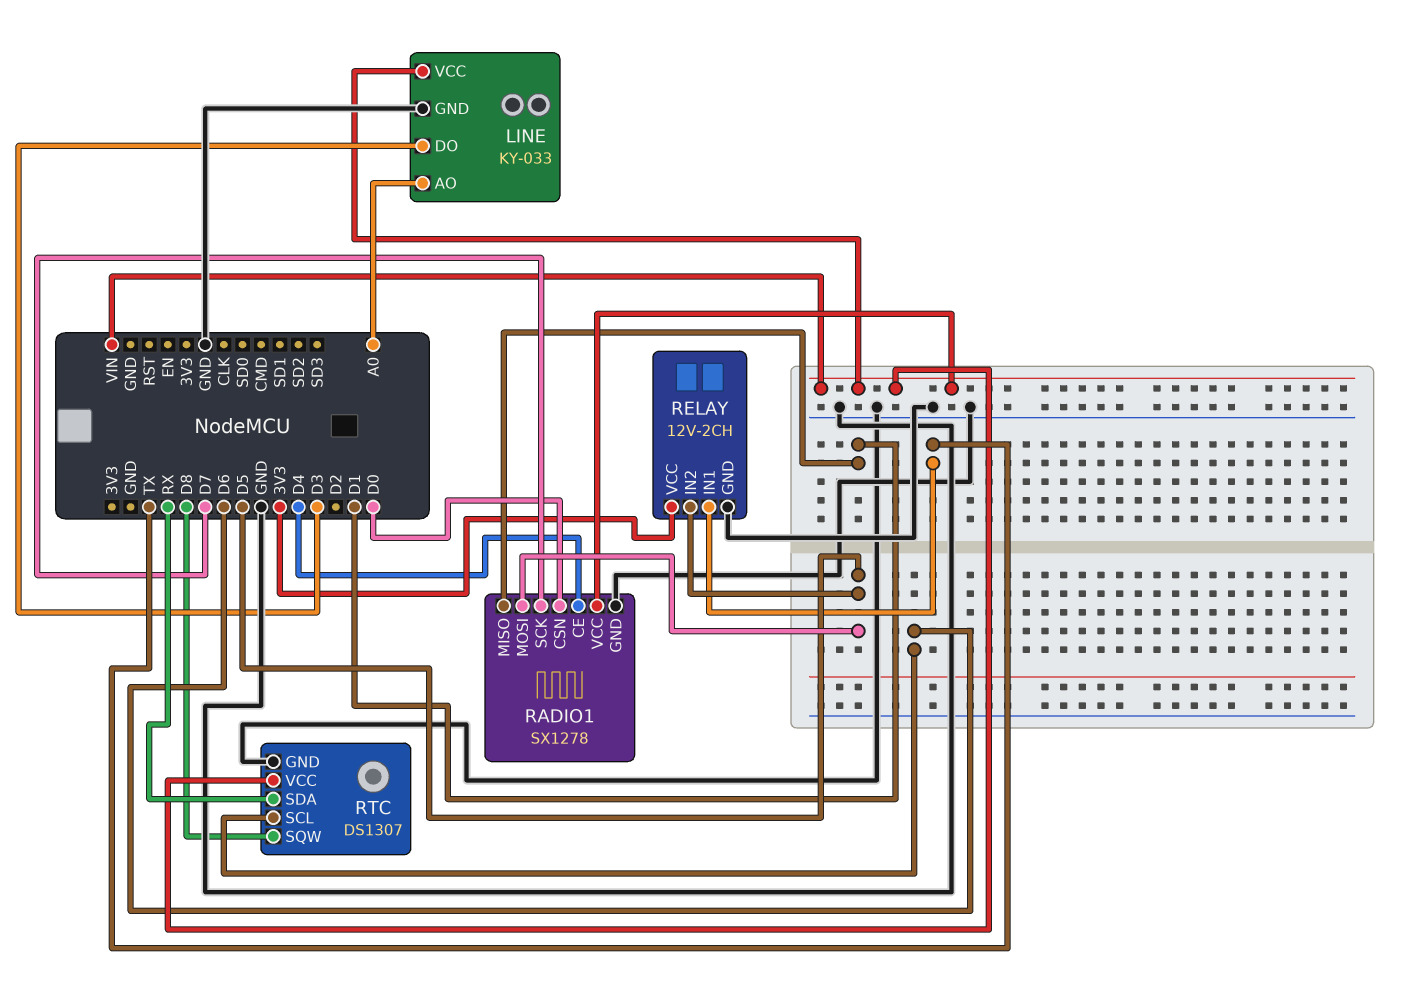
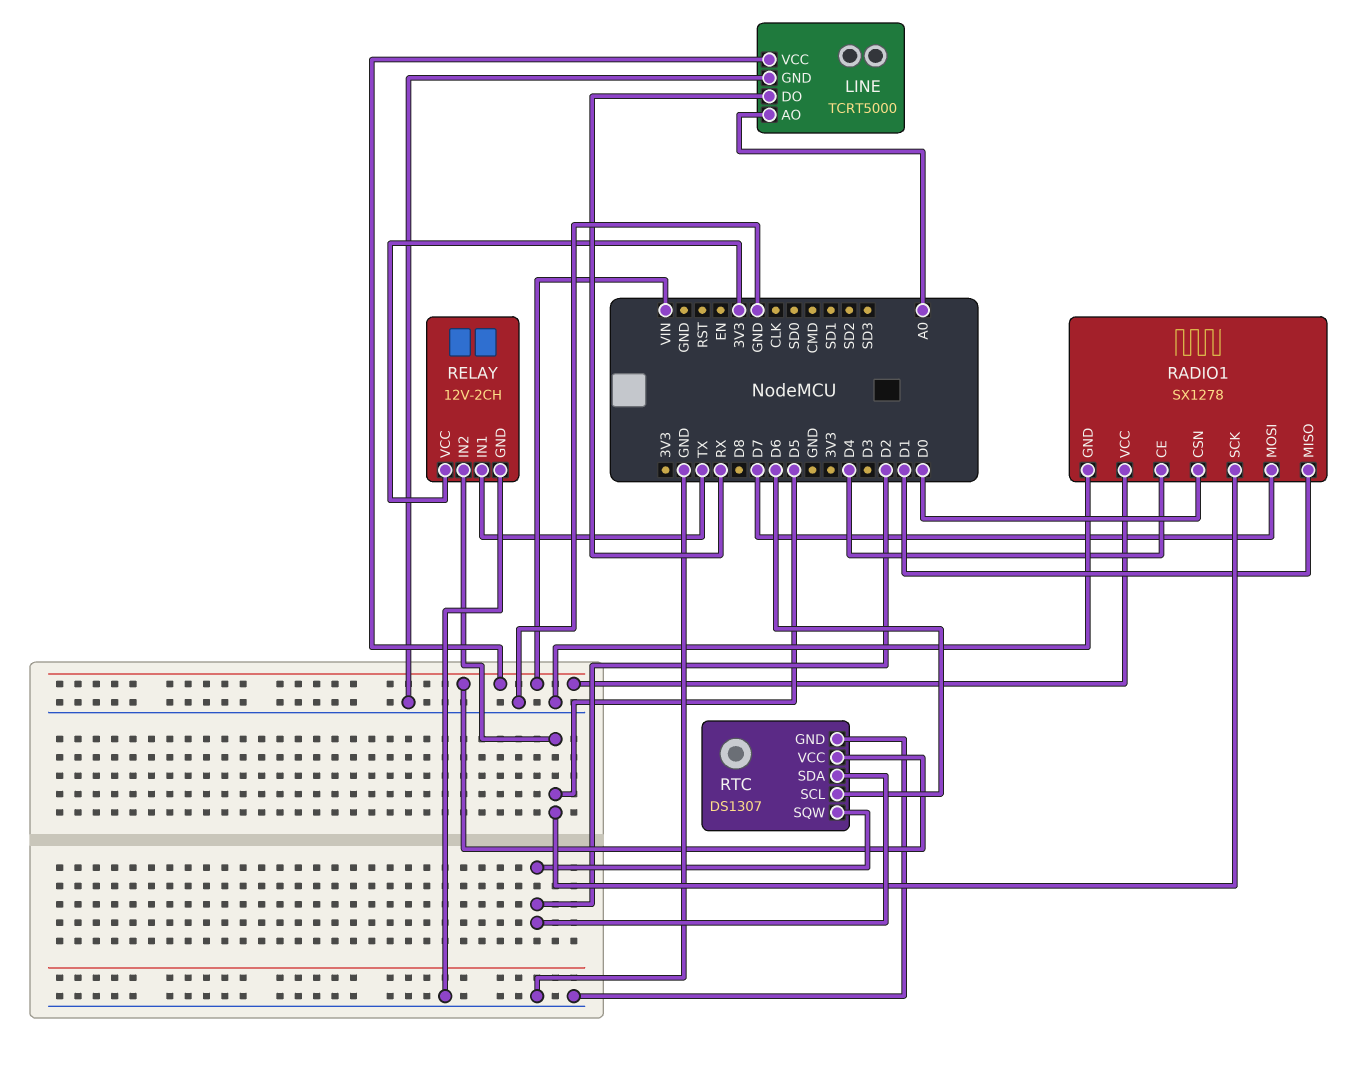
LINE: KY-033 -> TCRT5000
LINE pin DO: D3 -> RX
RADIO1 pin MOSI: D5 -> D7
RADIO1 pin SCK: D7 -> D5
RTC pin SDA: RX -> D2
RTC pin SQW: D8 -> D2

